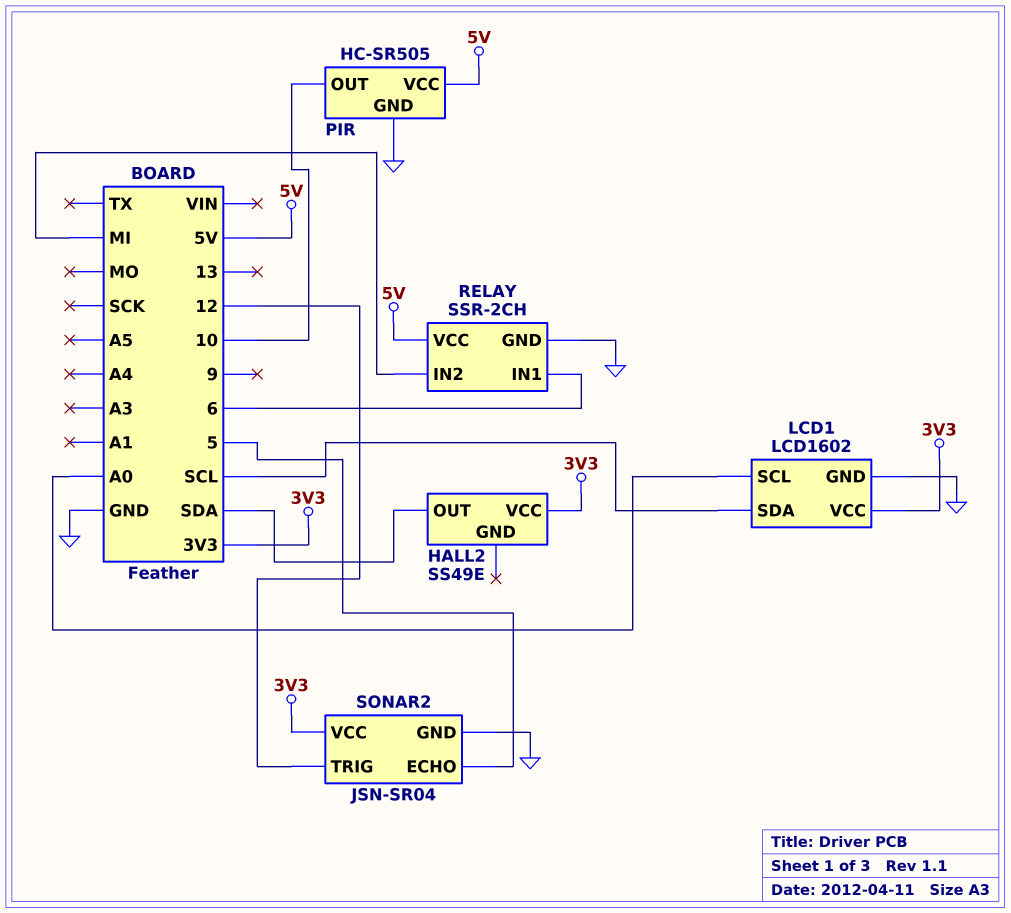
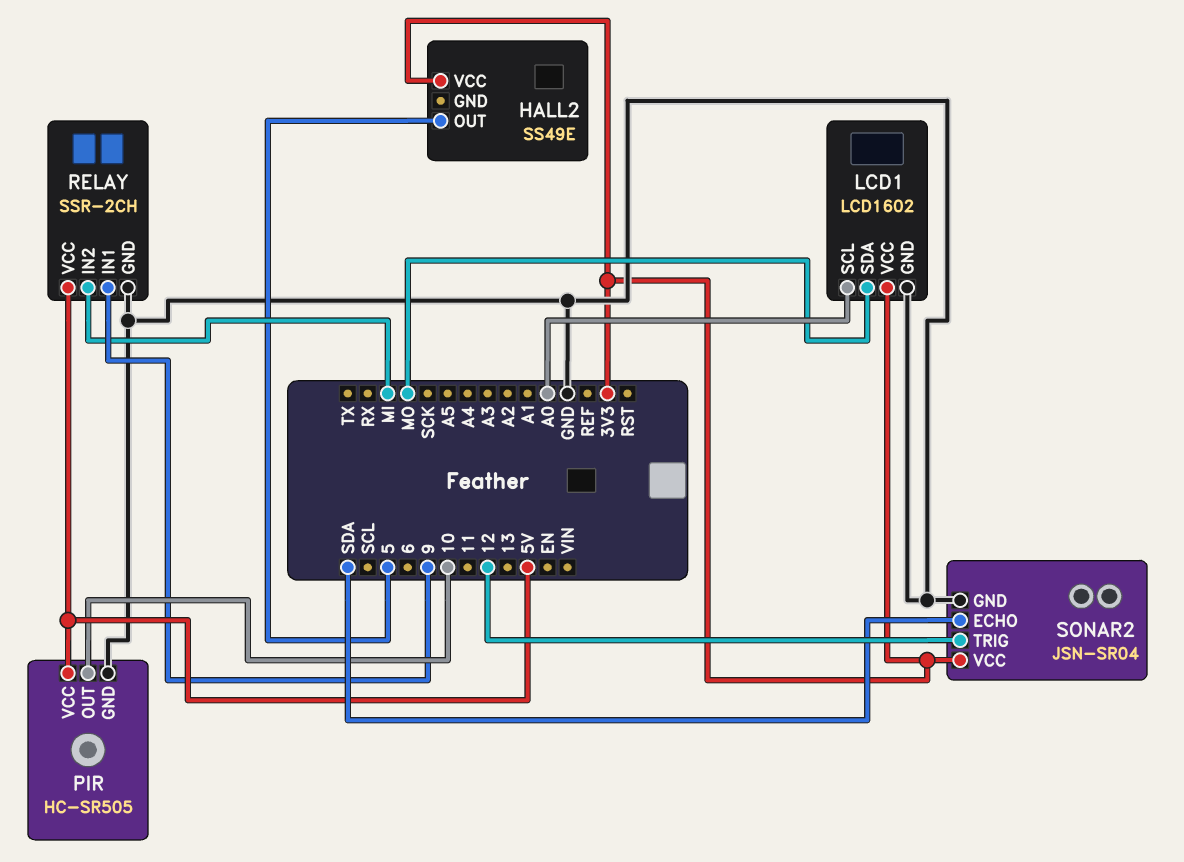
HALL2 pin OUT: SDA -> 5
LCD1 pin SDA: SCL -> MO
RELAY pin IN1: 6 -> 9
SONAR2 pin ECHO: 5 -> SDA

